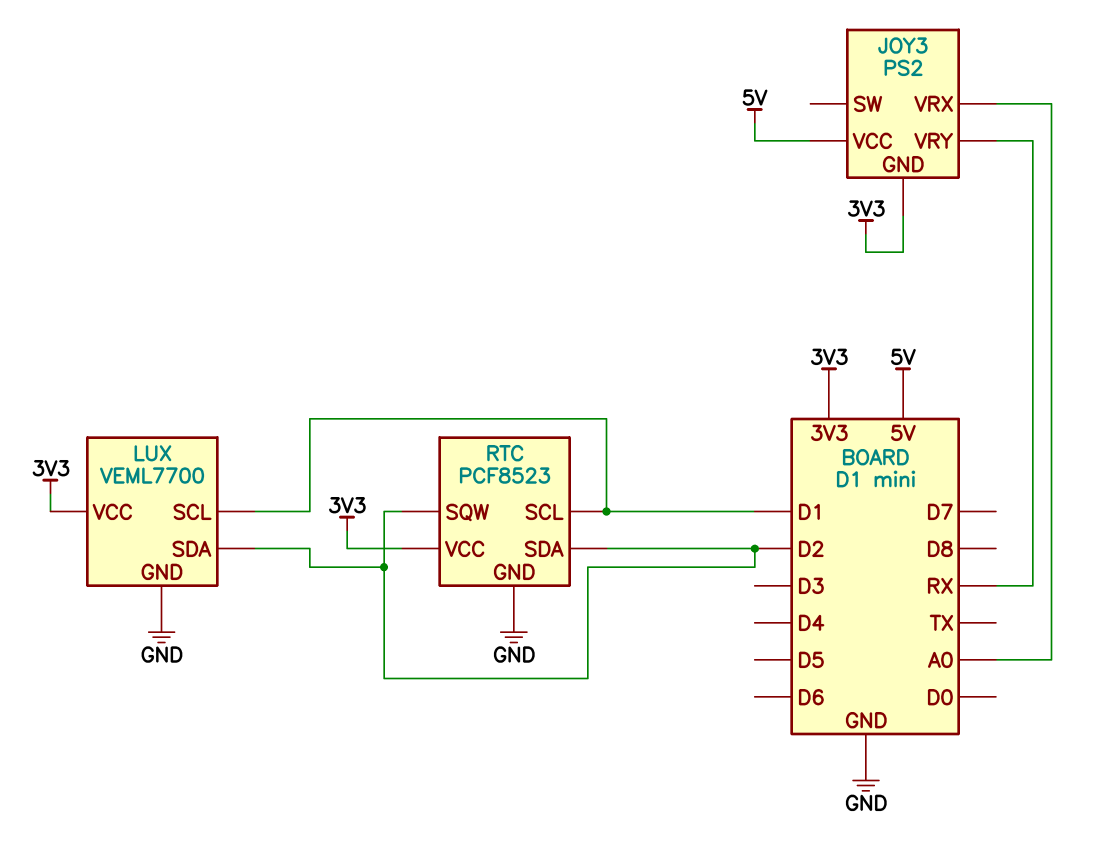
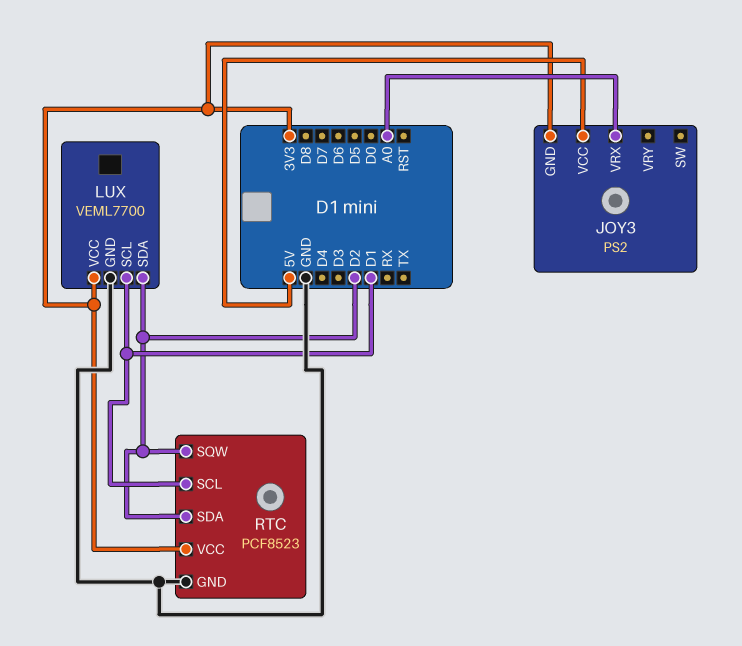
JOY3 pin VRY: RX -> none

